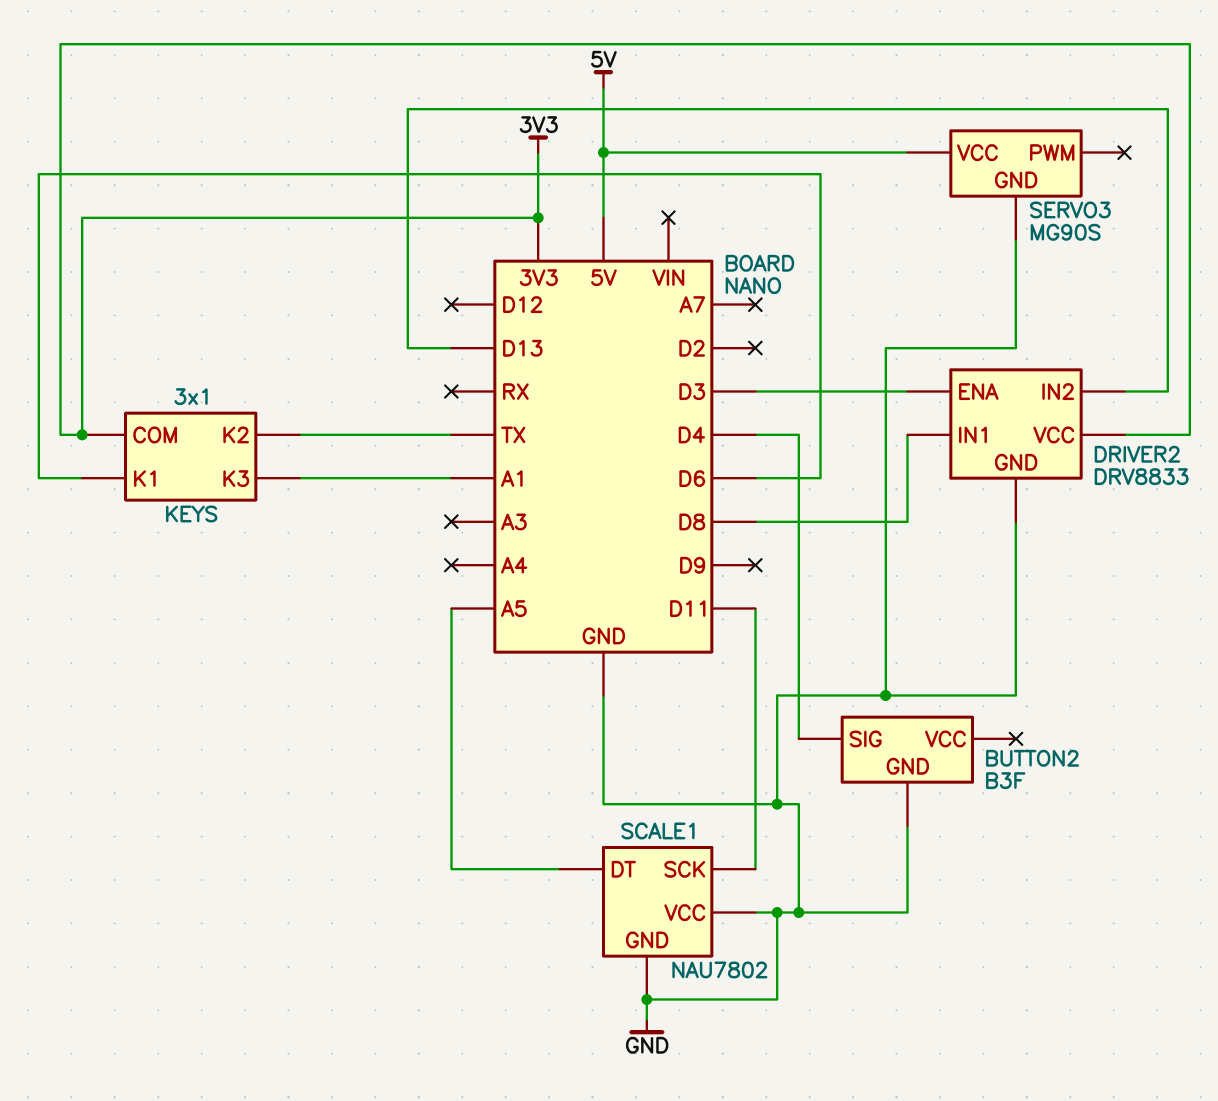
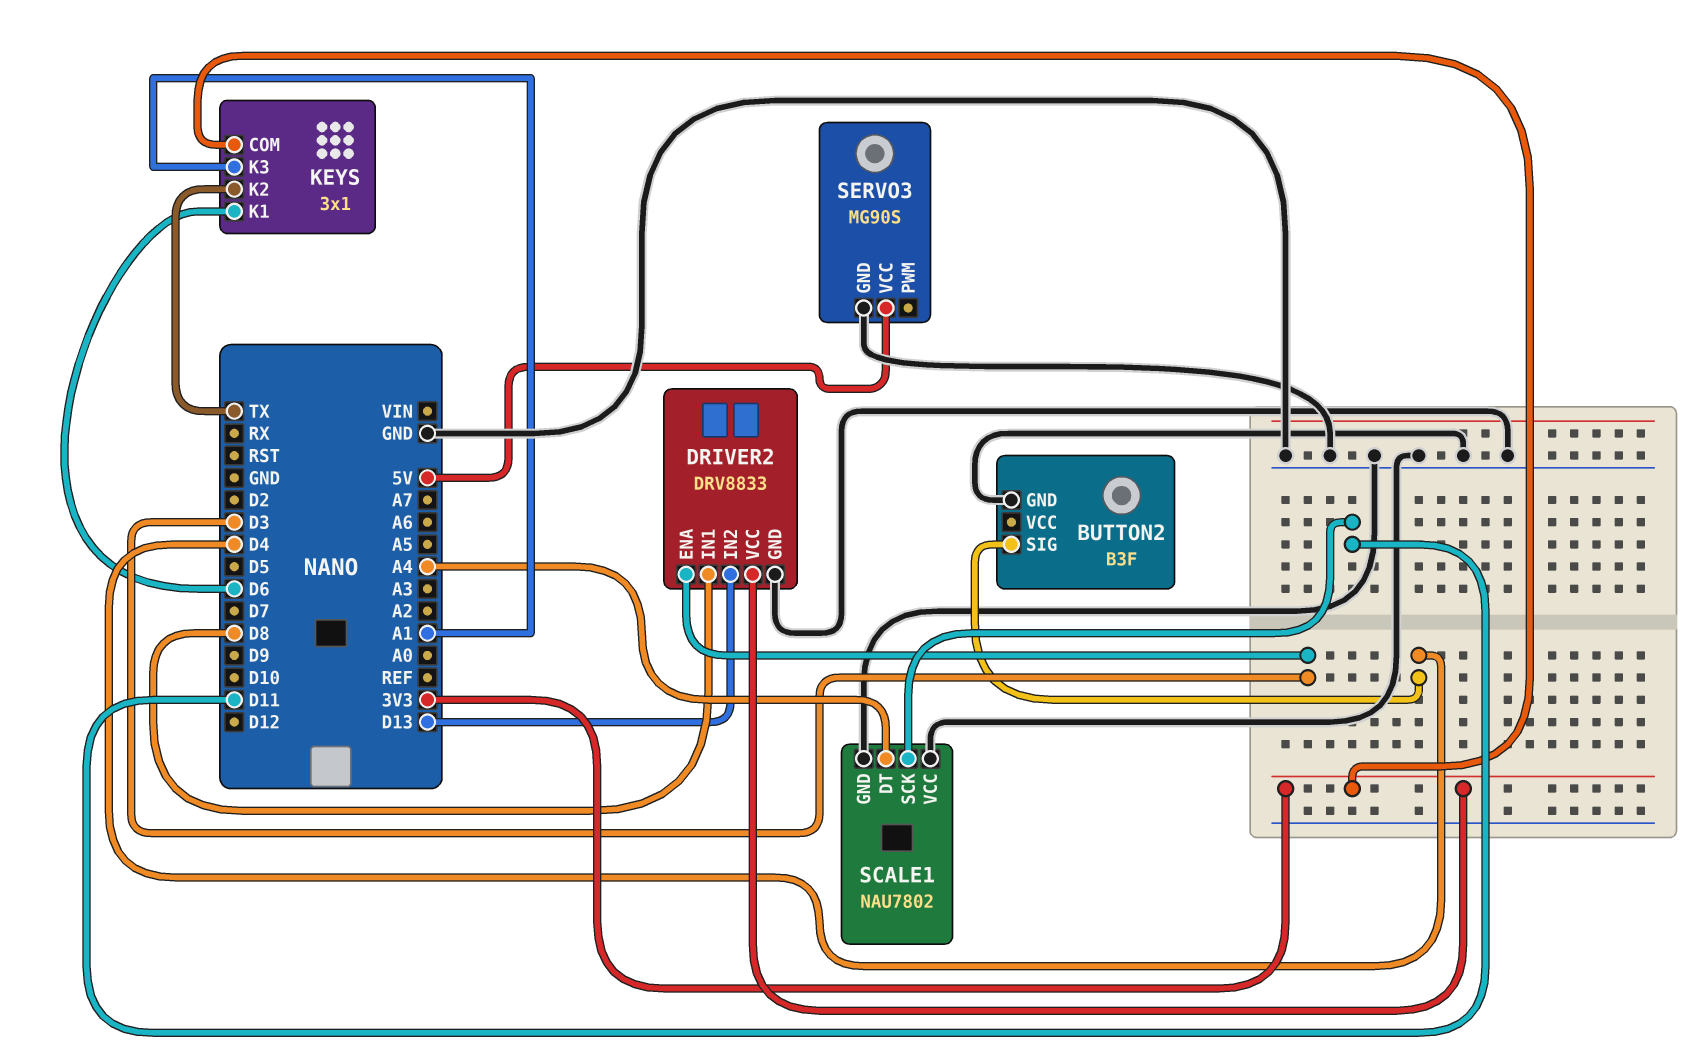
SCALE1 pin DT: A5 -> A4

